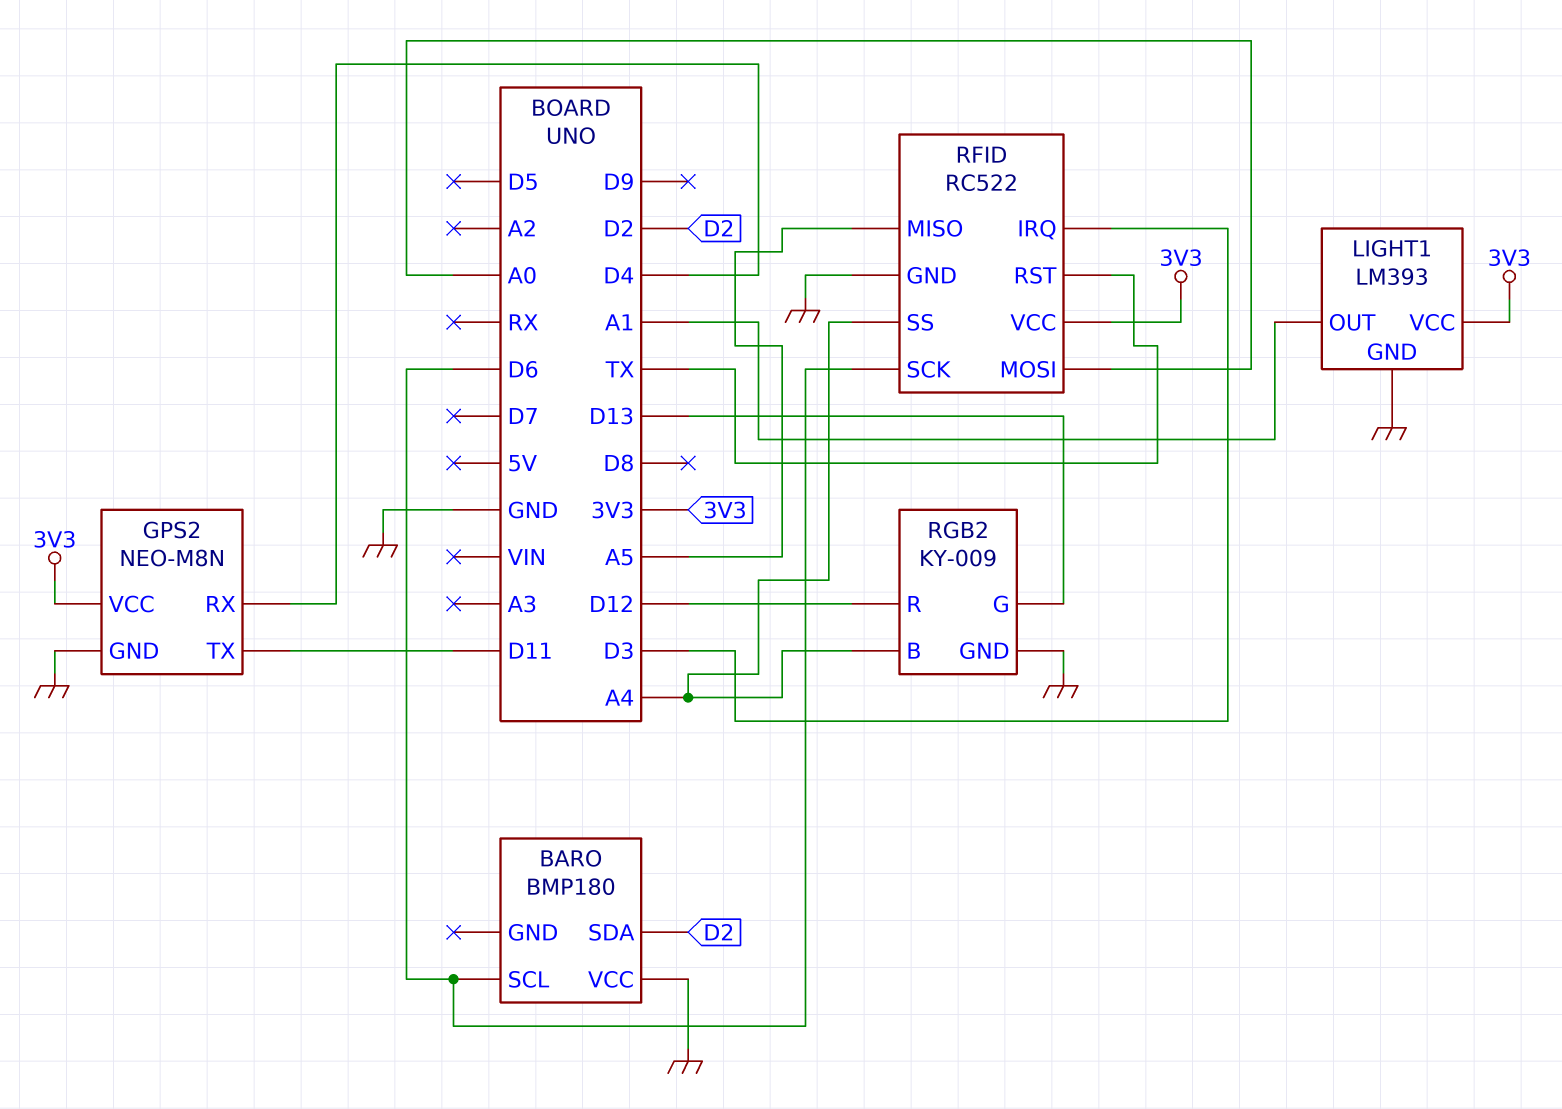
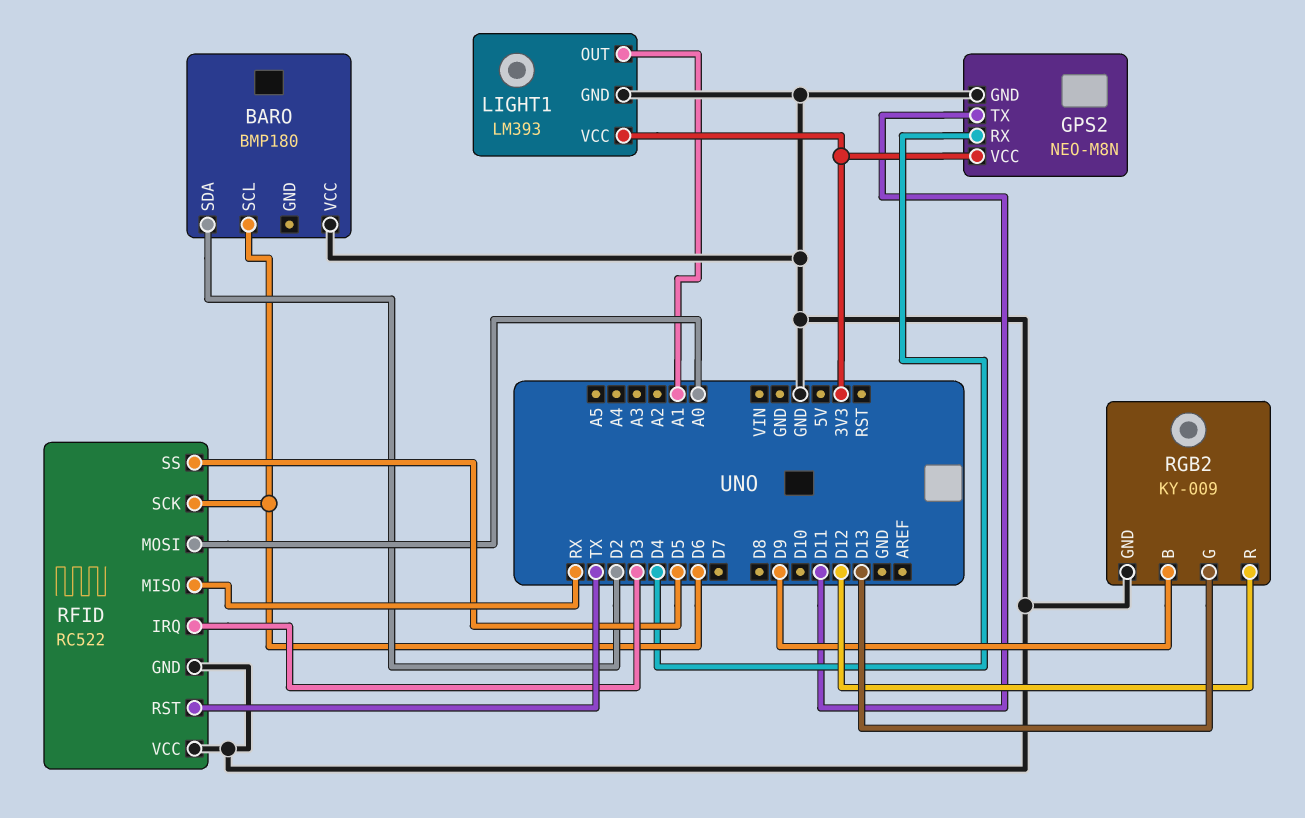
RFID pin MISO: A5 -> RX
RFID pin SS: A4 -> D5
RFID pin VCC: 3V3 -> GND
RGB2 pin B: A4 -> D9

